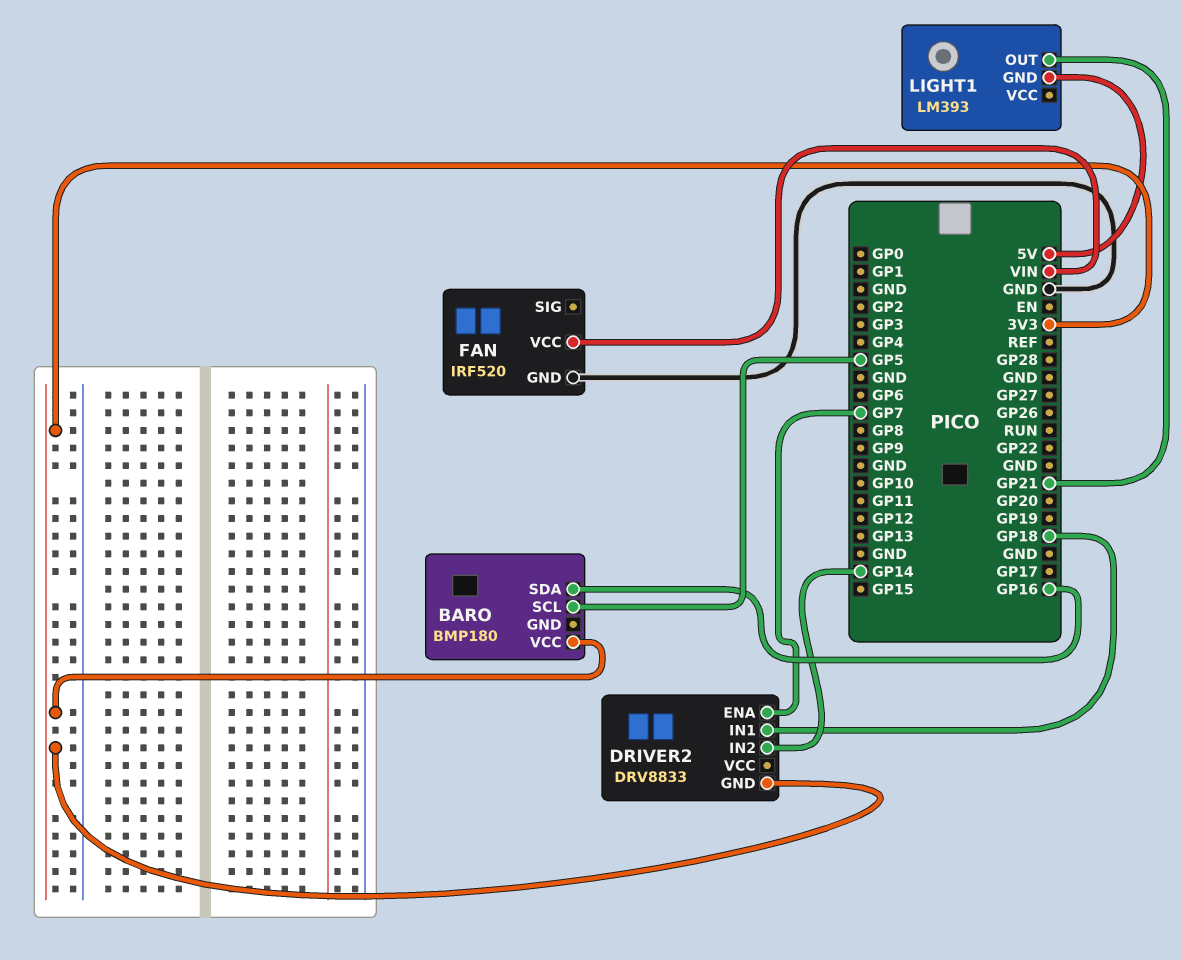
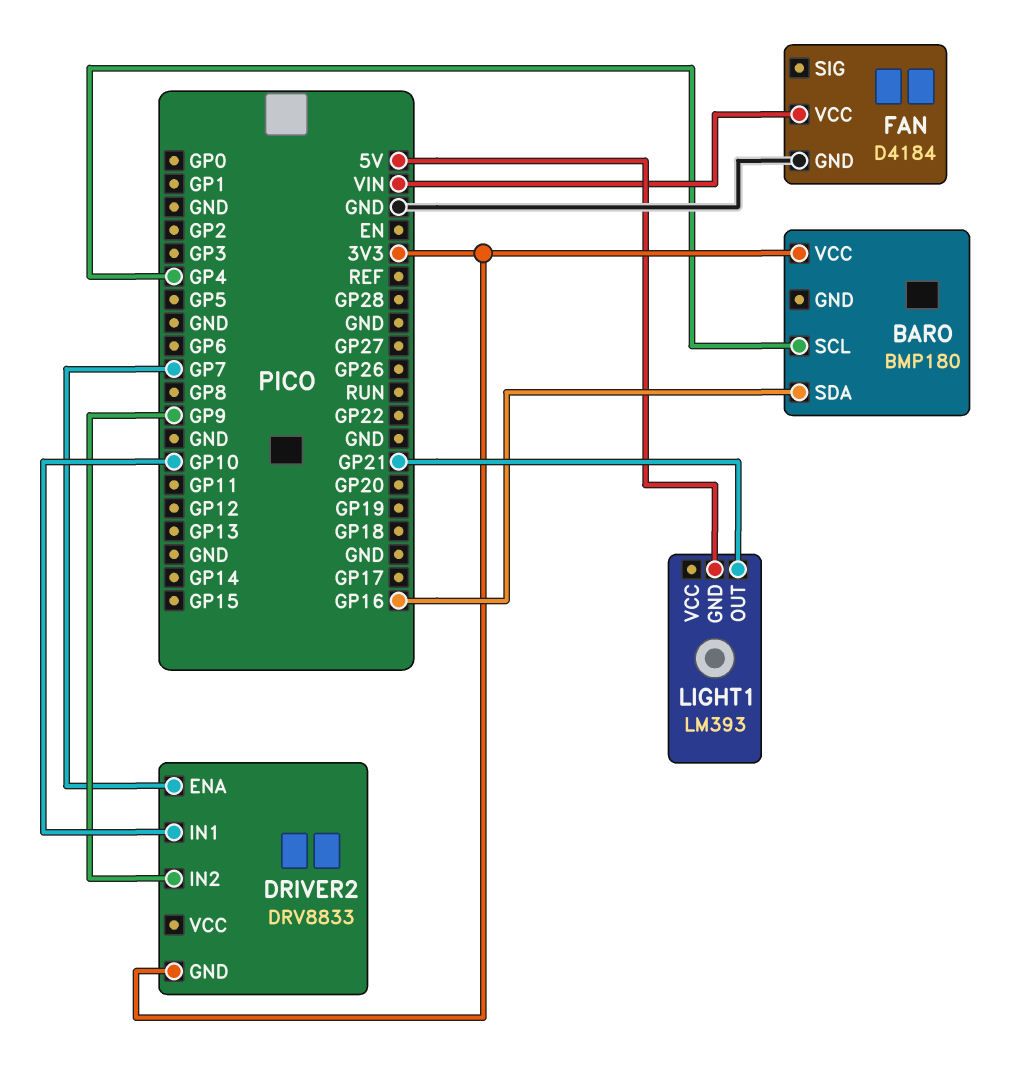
BARO pin SCL: GP5 -> GP4
DRIVER2 pin IN1: GP18 -> GP10
DRIVER2 pin IN2: GP14 -> GP9
FAN: IRF520 -> D4184

